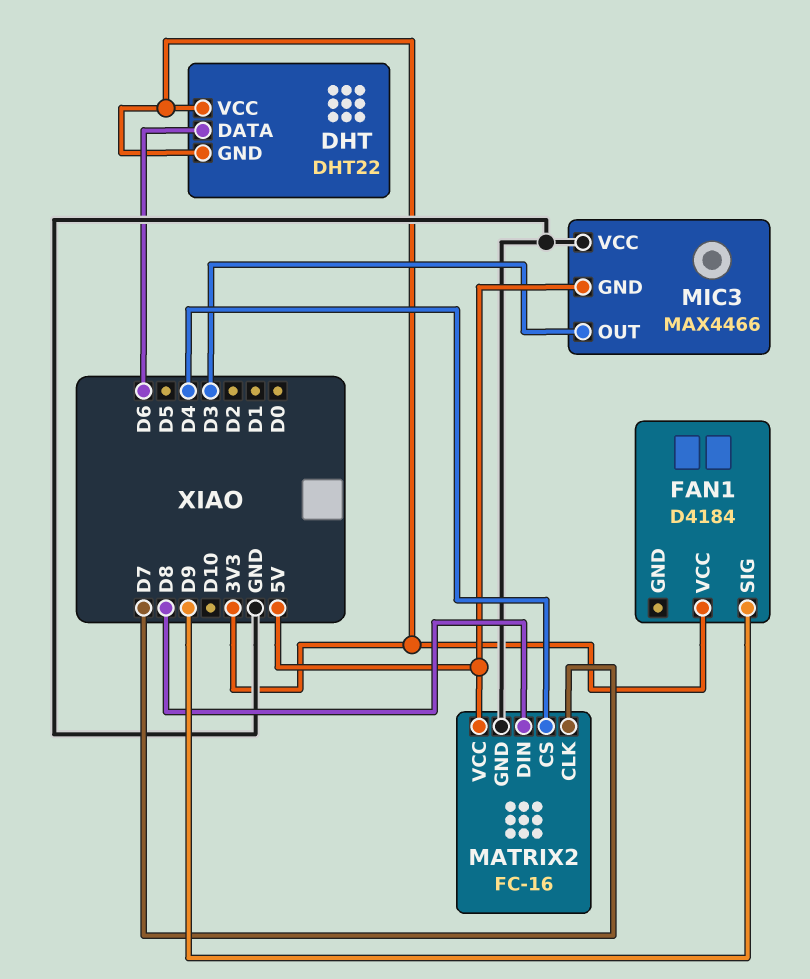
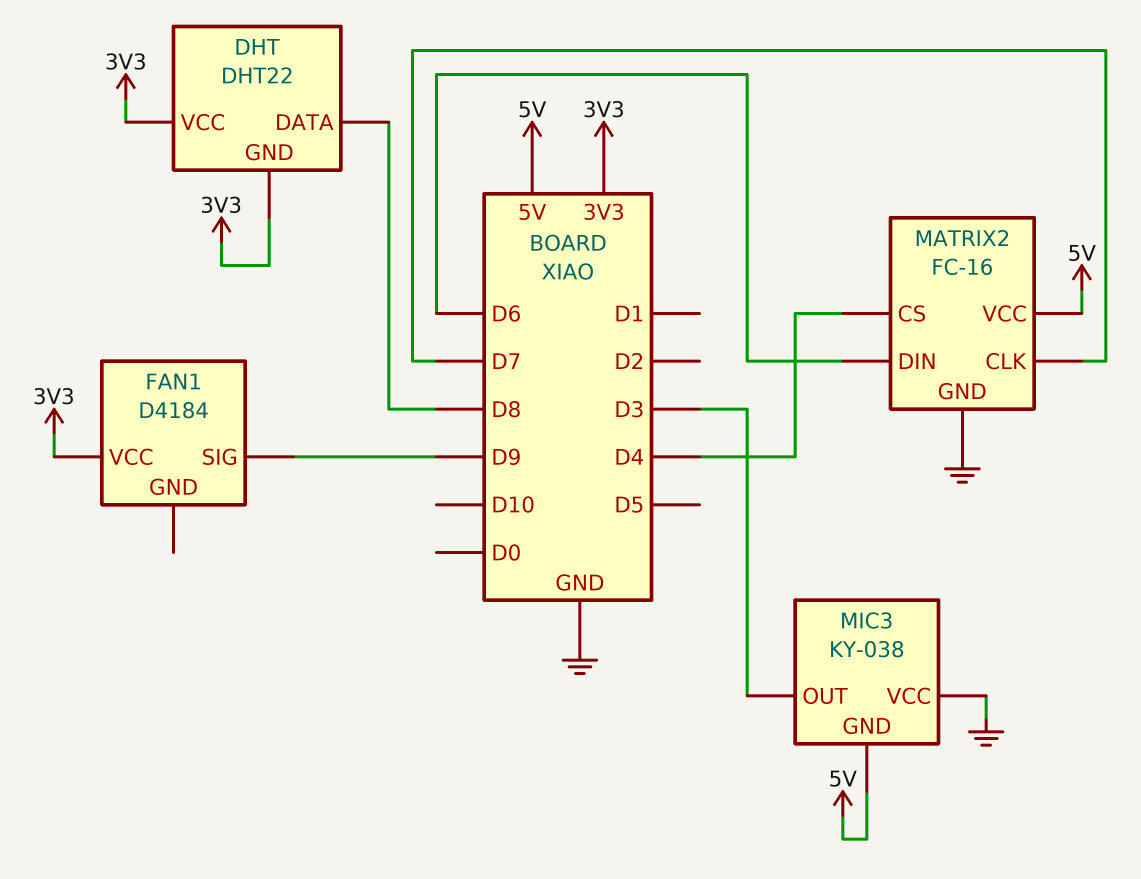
DHT pin DATA: D6 -> D8
MATRIX2 pin DIN: D8 -> D6
MIC3: MAX4466 -> KY-038

